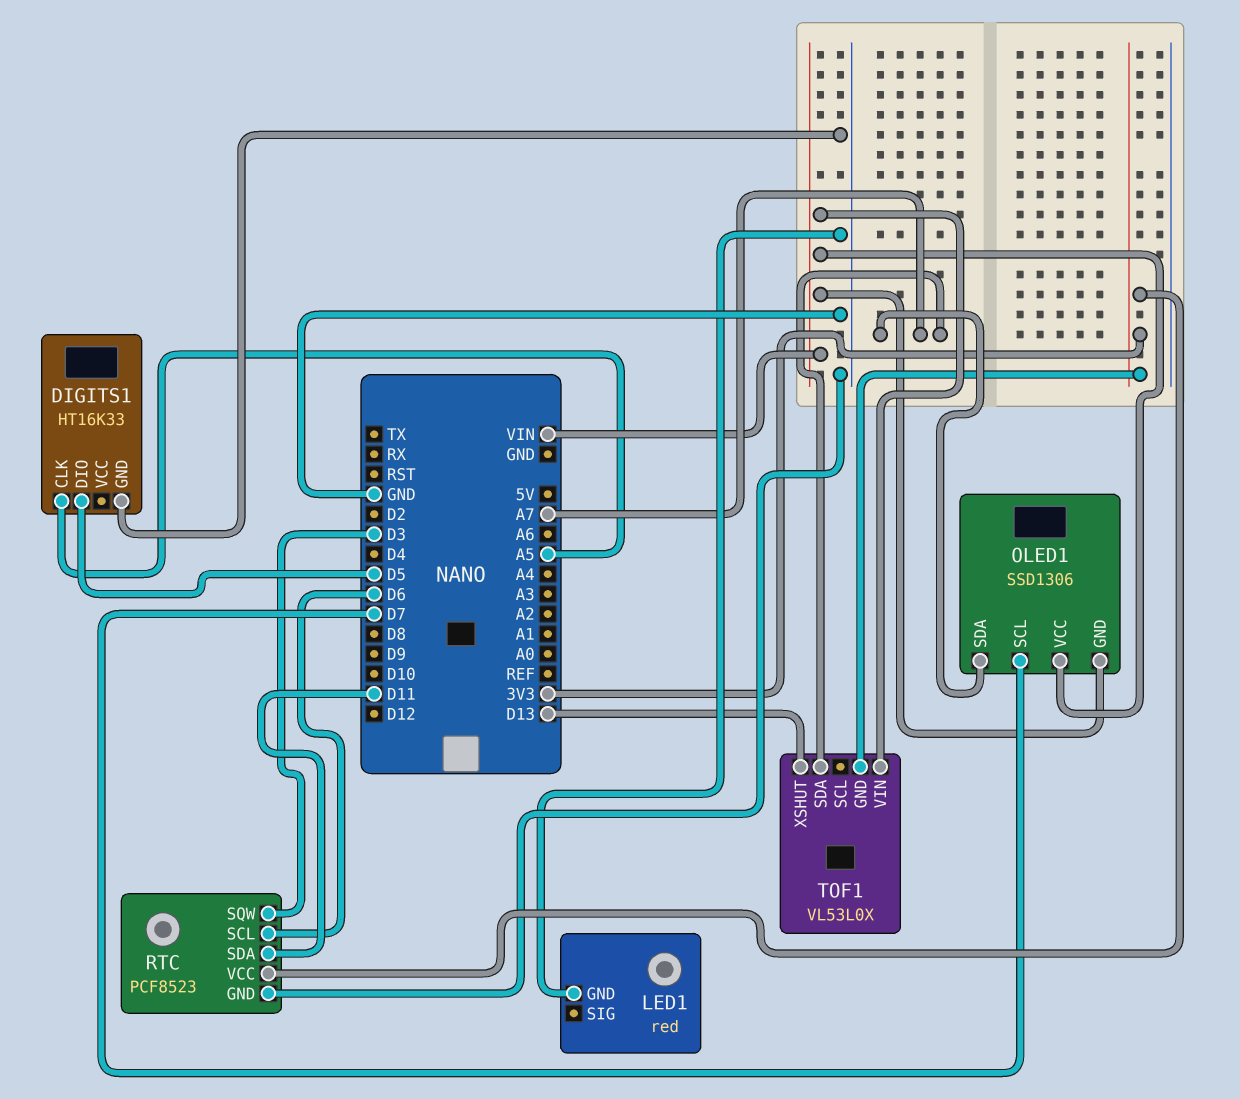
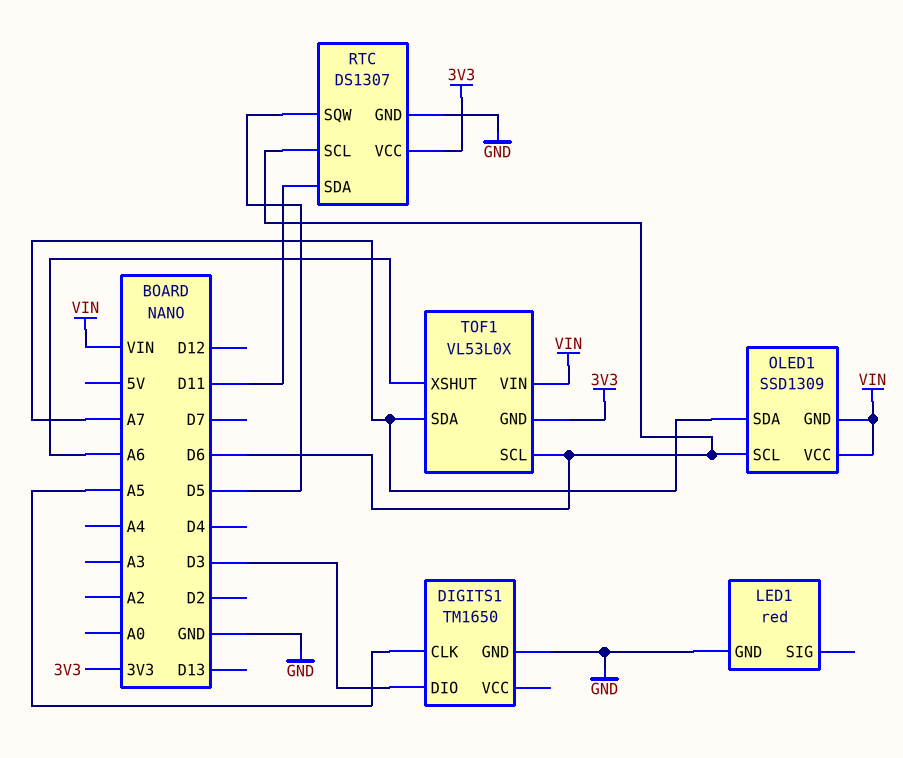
DIGITS1: HT16K33 -> TM1650
DIGITS1 pin DIO: D5 -> D3
OLED1: SSD1306 -> SSD1309
OLED1 pin SCL: D7 -> D6
RTC: PCF8523 -> DS1307
RTC pin SQW: D3 -> D5
TOF1 pin SCL: none -> D6
TOF1 pin XSHUT: D13 -> A6

